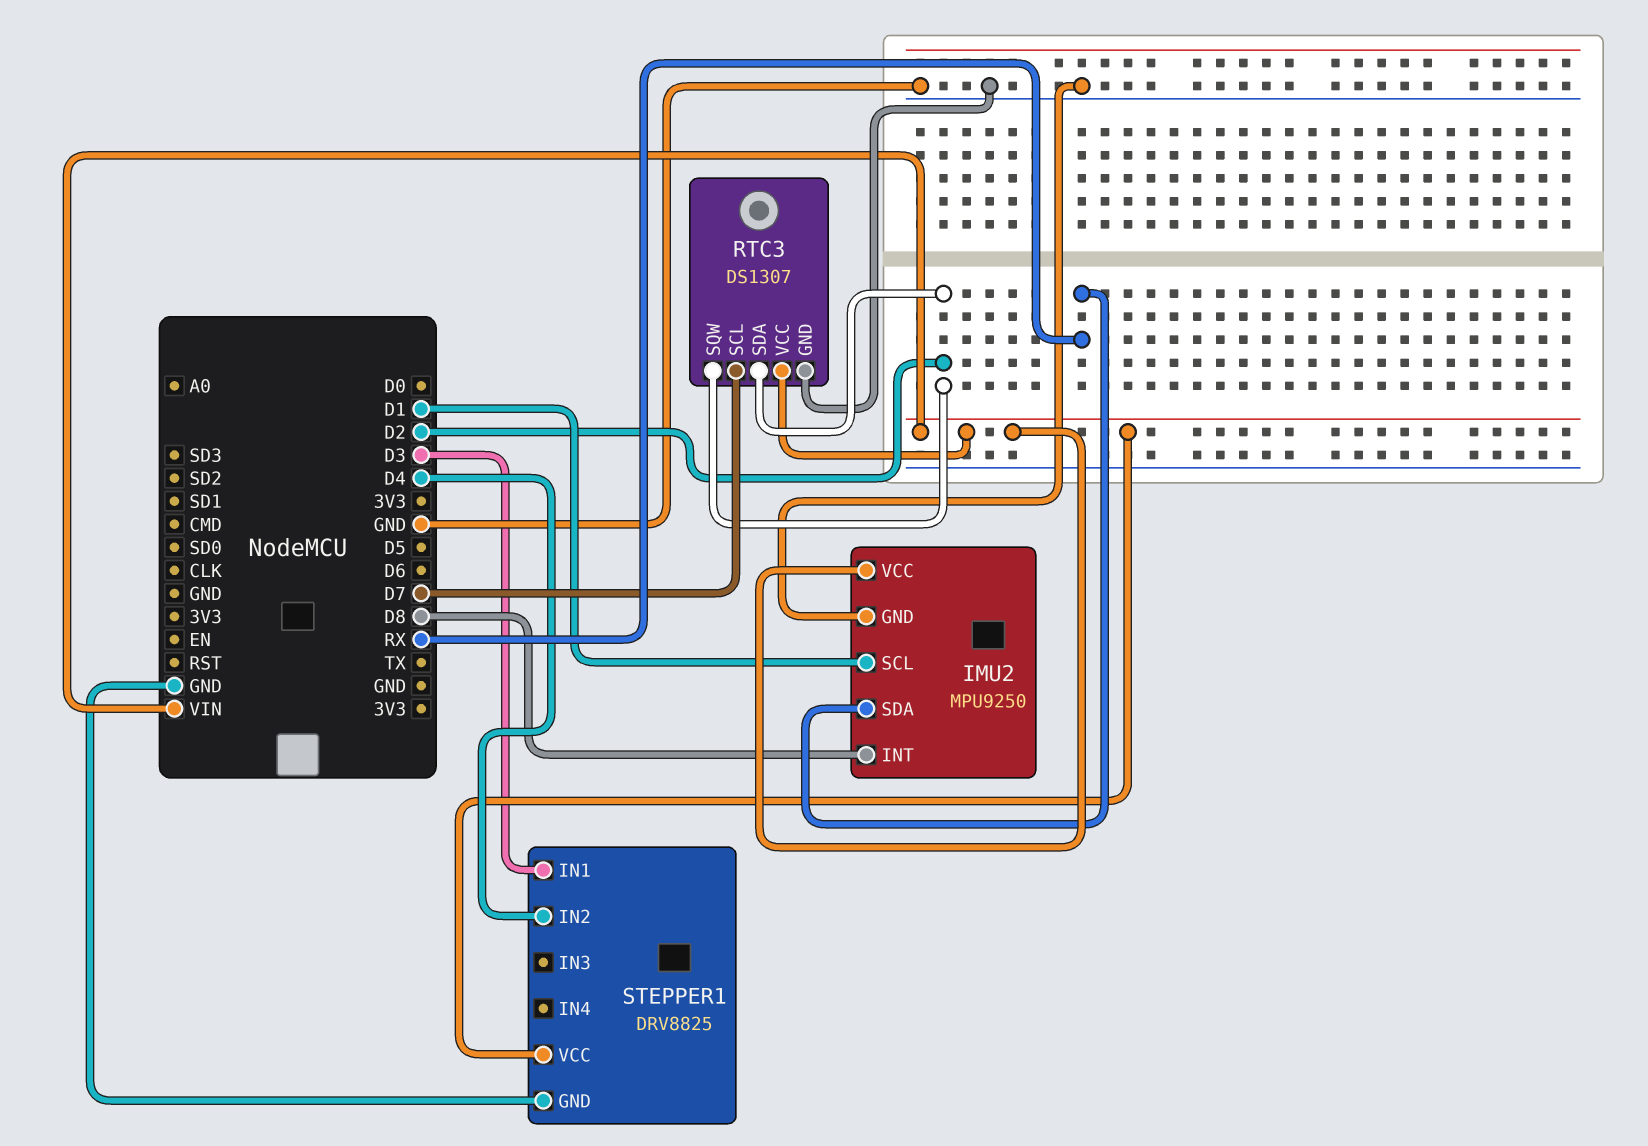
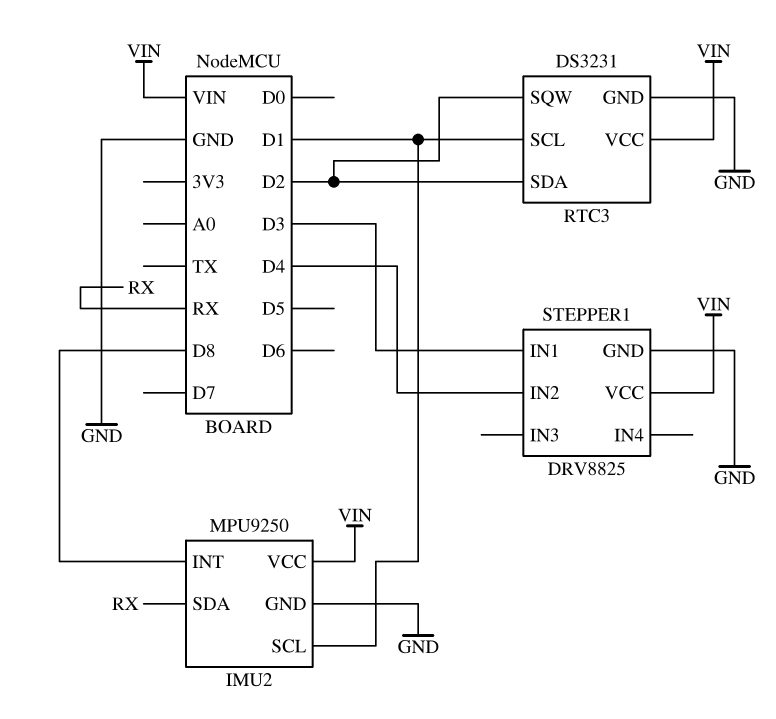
RTC3: DS1307 -> DS3231
RTC3 pin SCL: D7 -> D1

